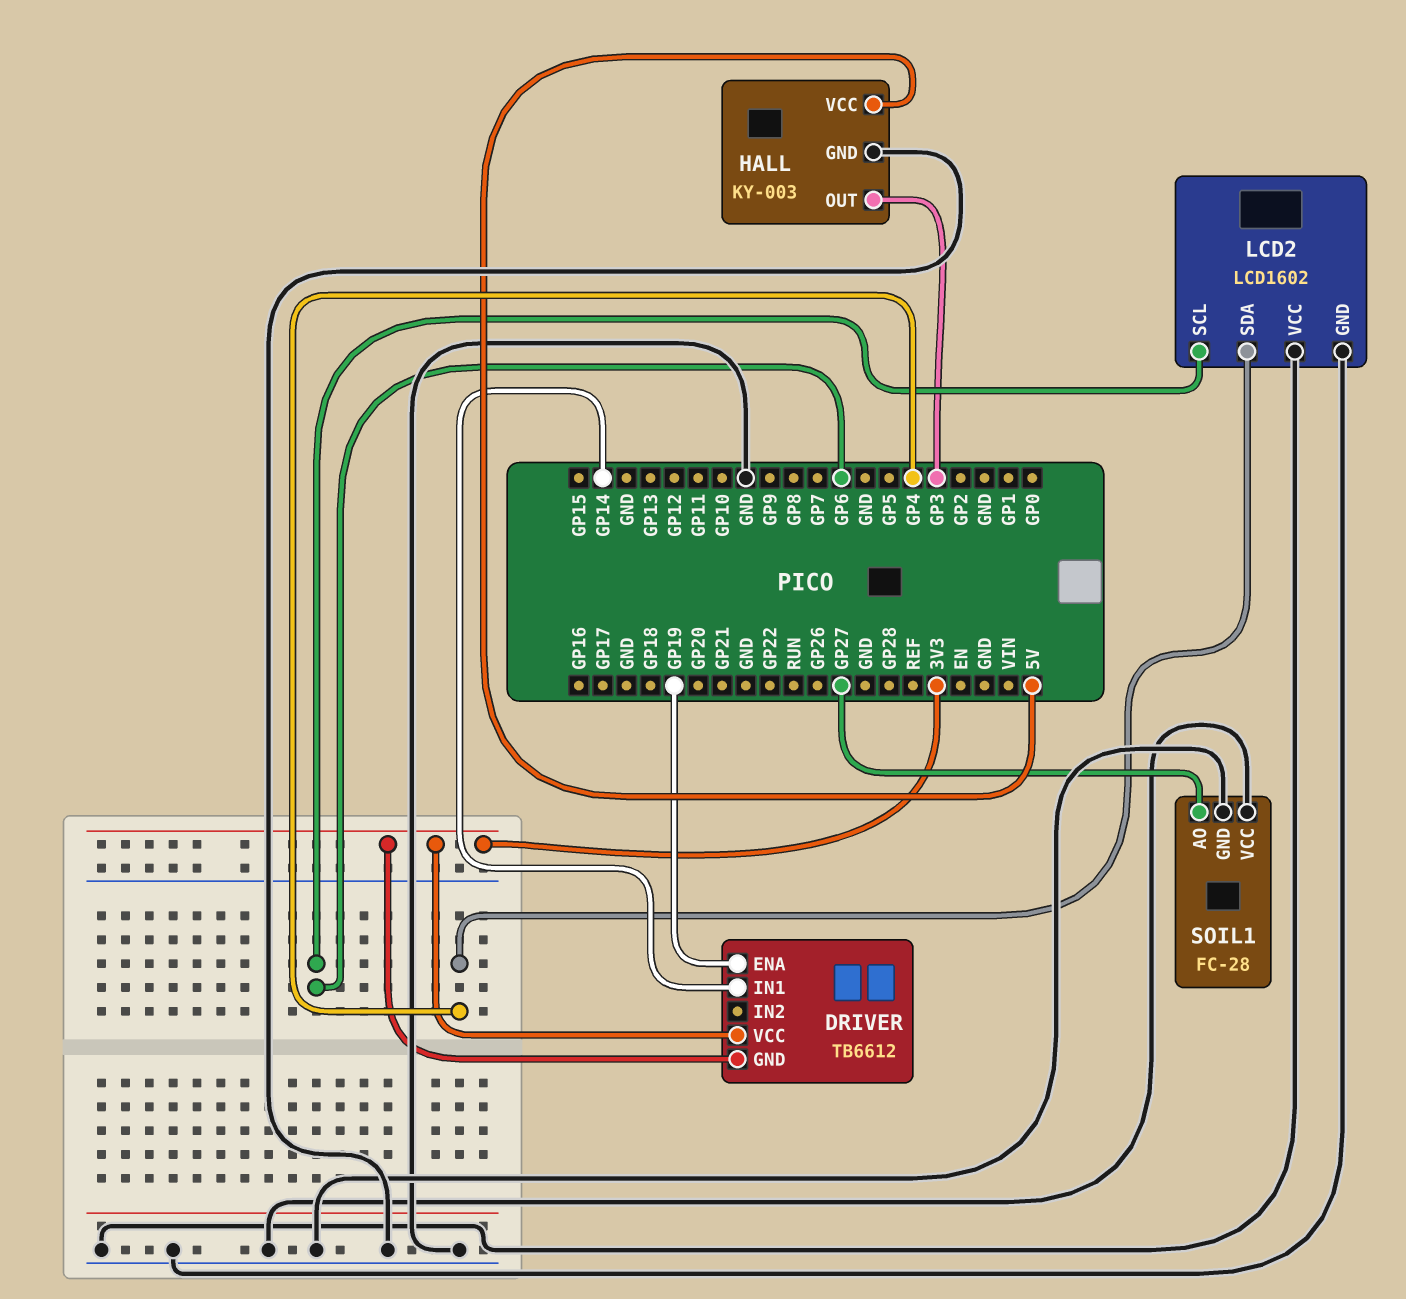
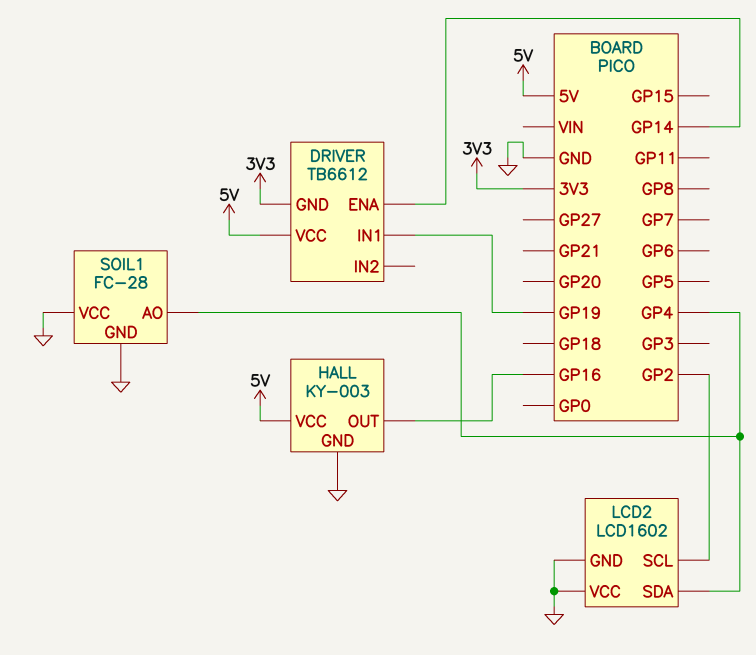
DRIVER pin ENA: GP19 -> GP14
DRIVER pin IN1: GP14 -> GP19
DRIVER pin VCC: 3V3 -> 5V
HALL pin OUT: GP3 -> GP16
LCD2 pin SCL: GP6 -> GP2
SOIL1 pin AO: GP27 -> GP4

